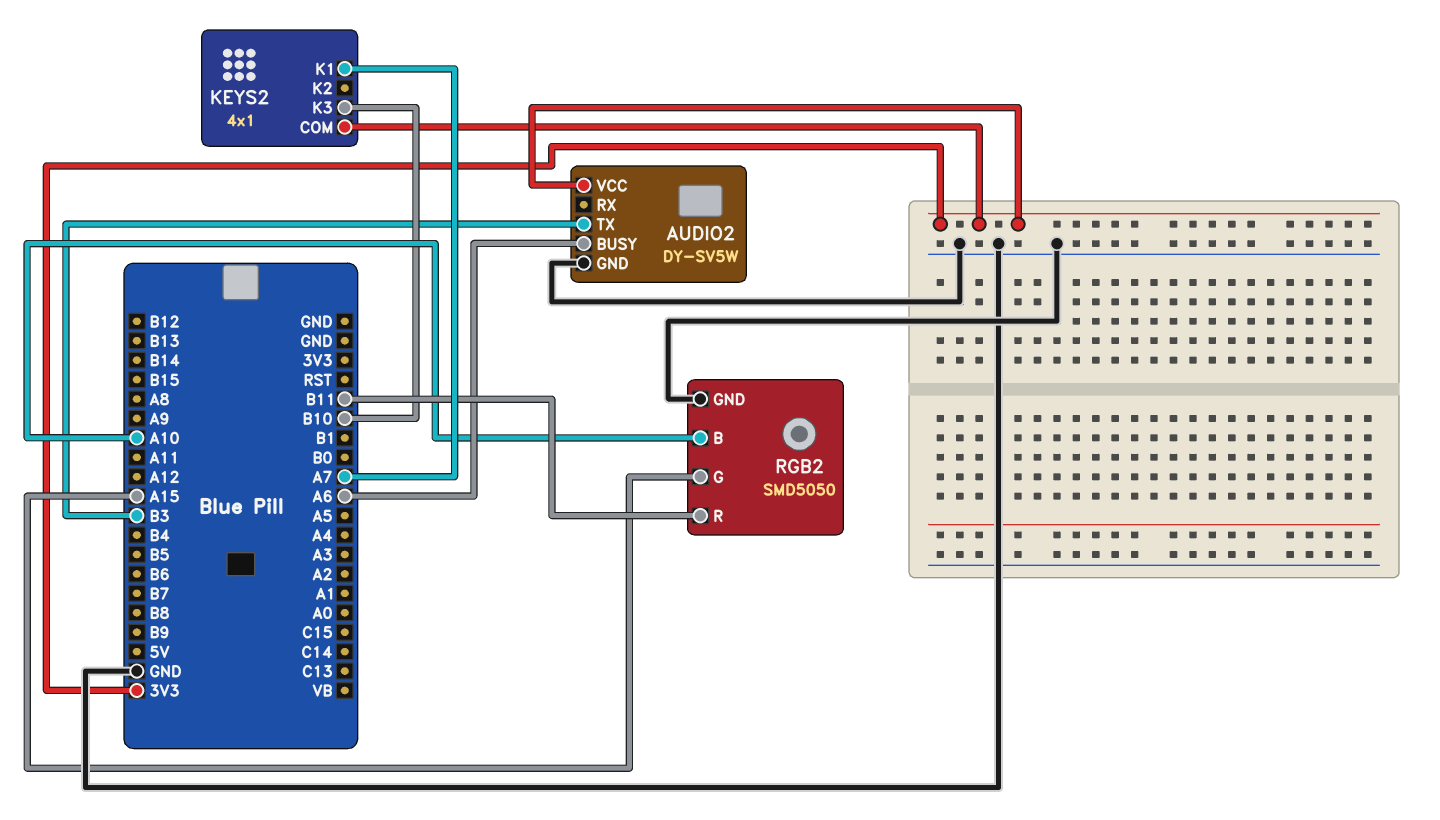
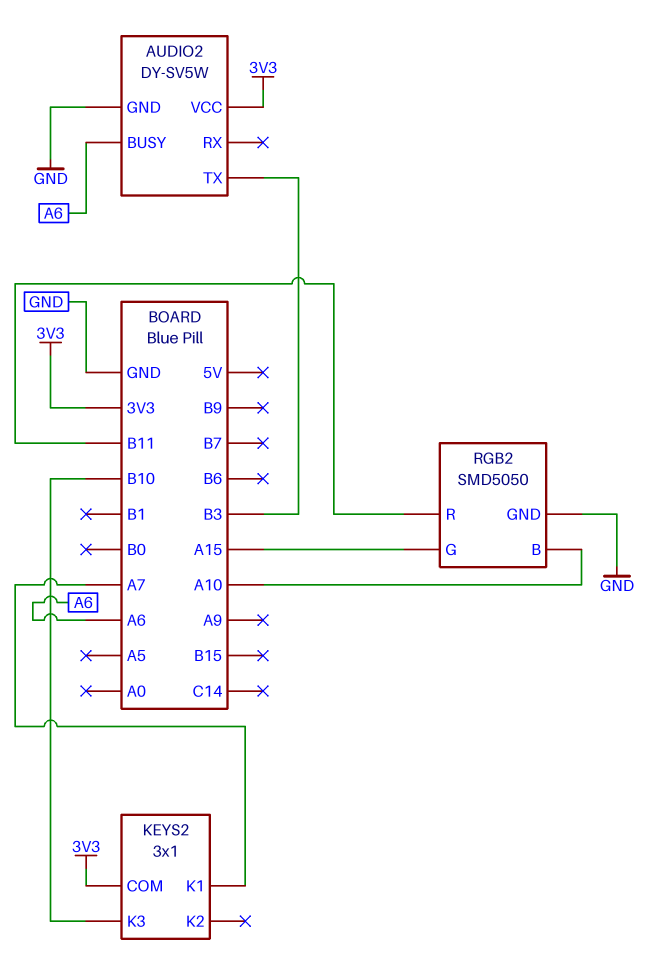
KEYS2: 4x1 -> 3x1

